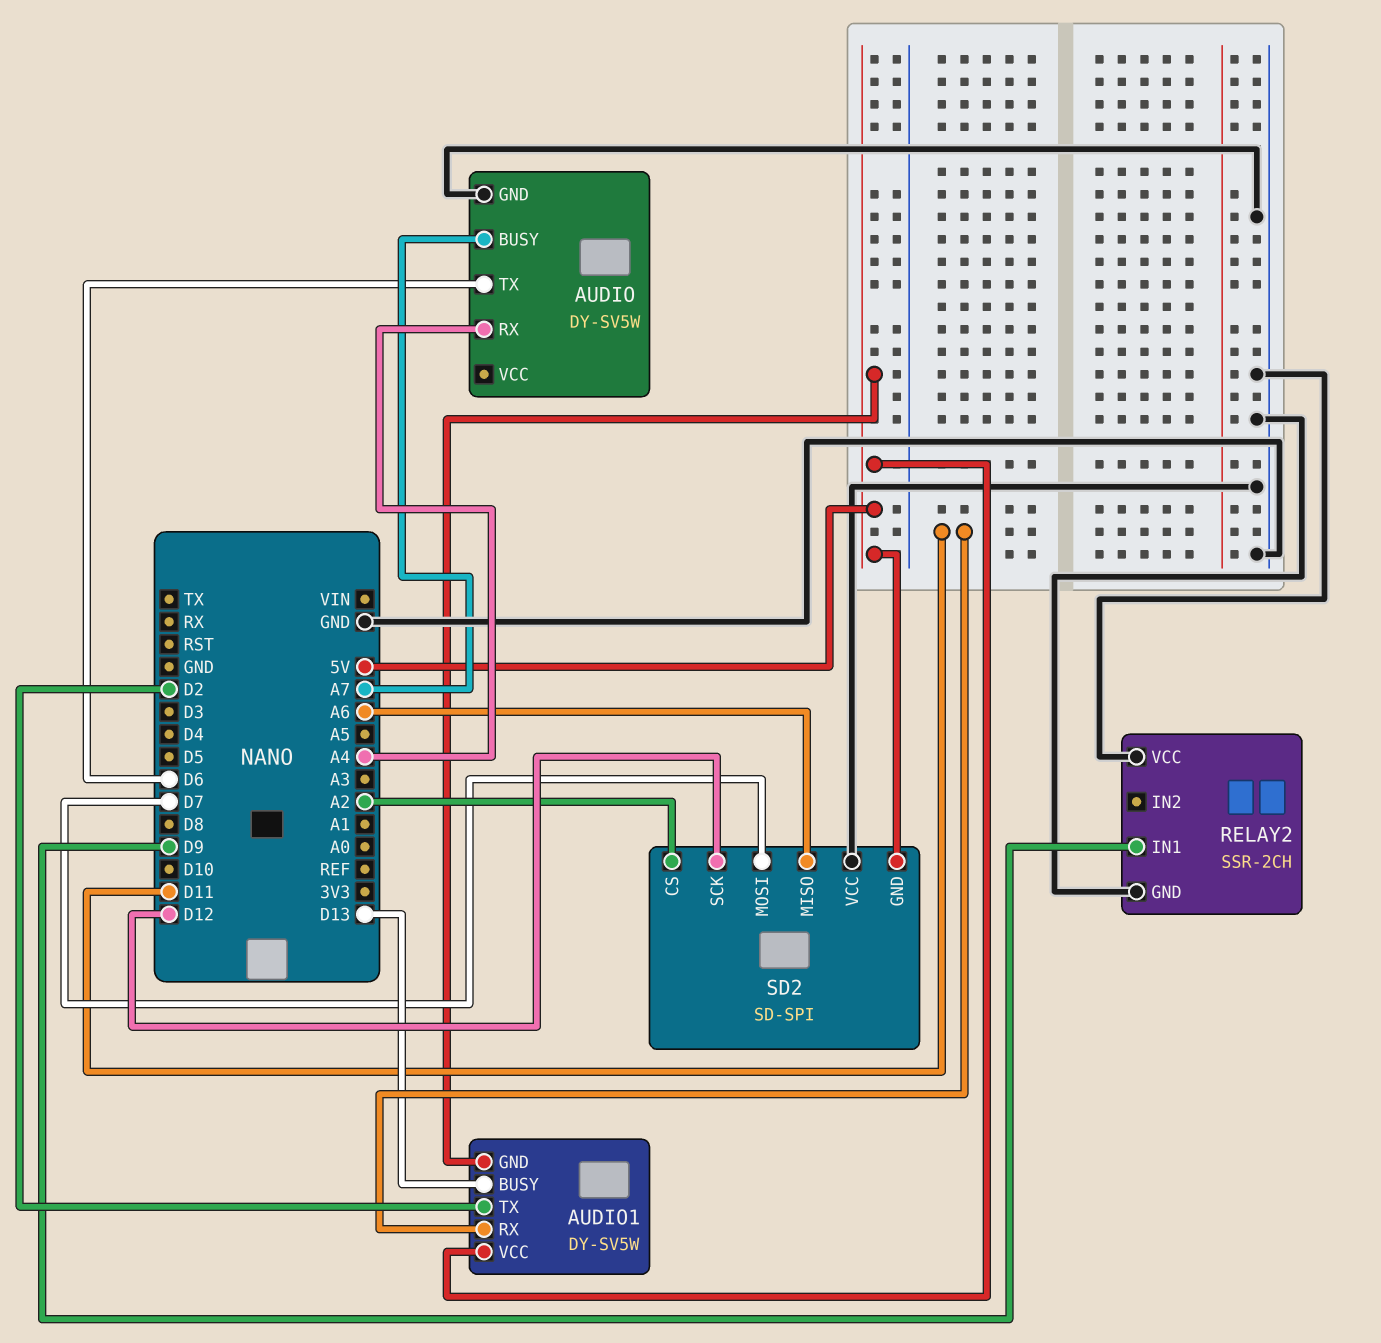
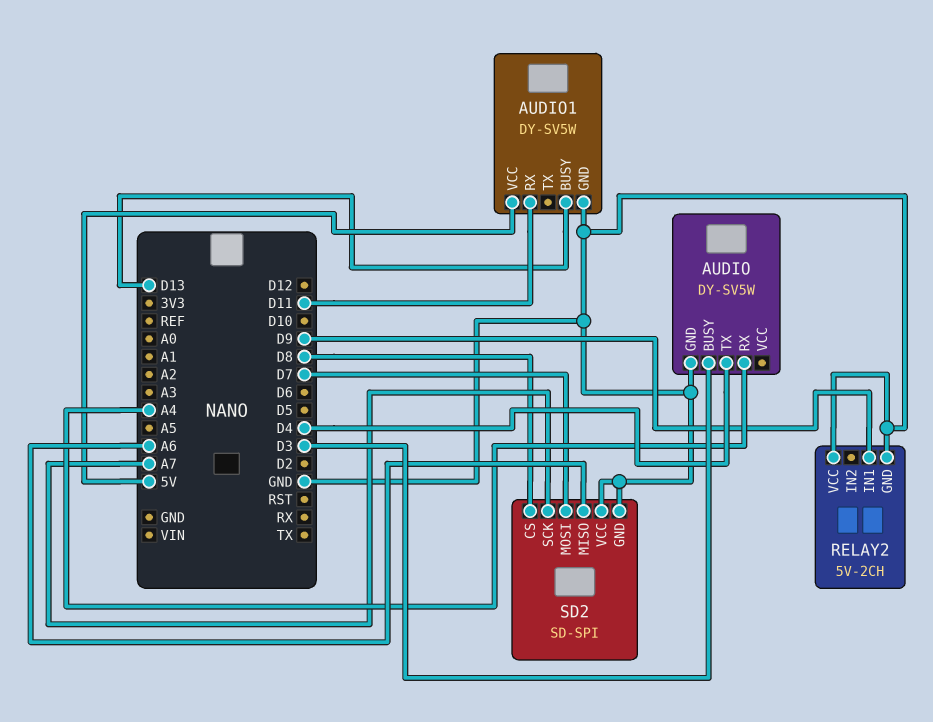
AUDIO pin BUSY: A7 -> D3
AUDIO pin TX: D6 -> D4
AUDIO1 pin GND: 5V -> GND
AUDIO1 pin TX: D2 -> none
RELAY2: SSR-2CH -> 5V-2CH
SD2 pin CS: A2 -> D8
SD2 pin GND: 5V -> GND
SD2 pin SCK: D12 -> A7

